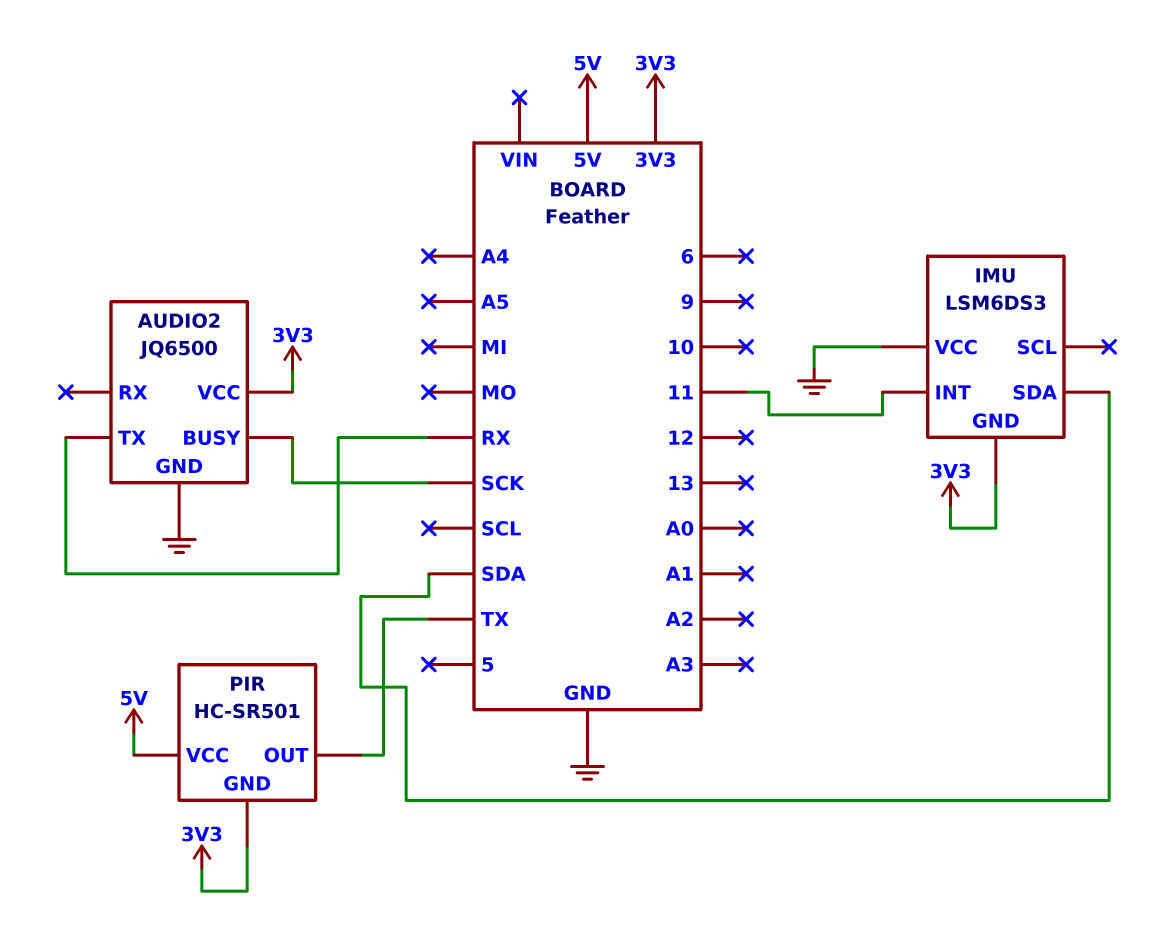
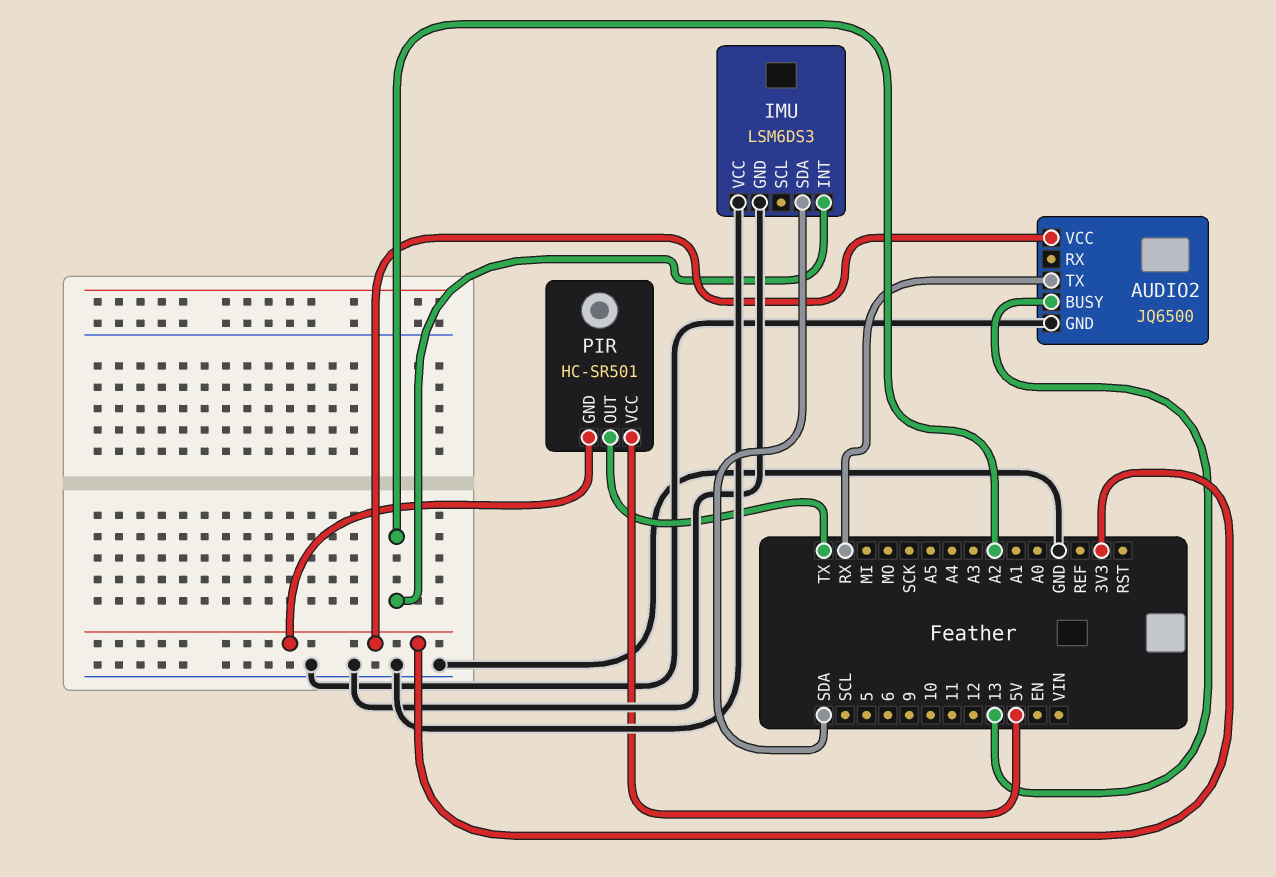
AUDIO2 pin BUSY: SCK -> 13
IMU pin GND: 3V3 -> GND
IMU pin INT: 11 -> A2

